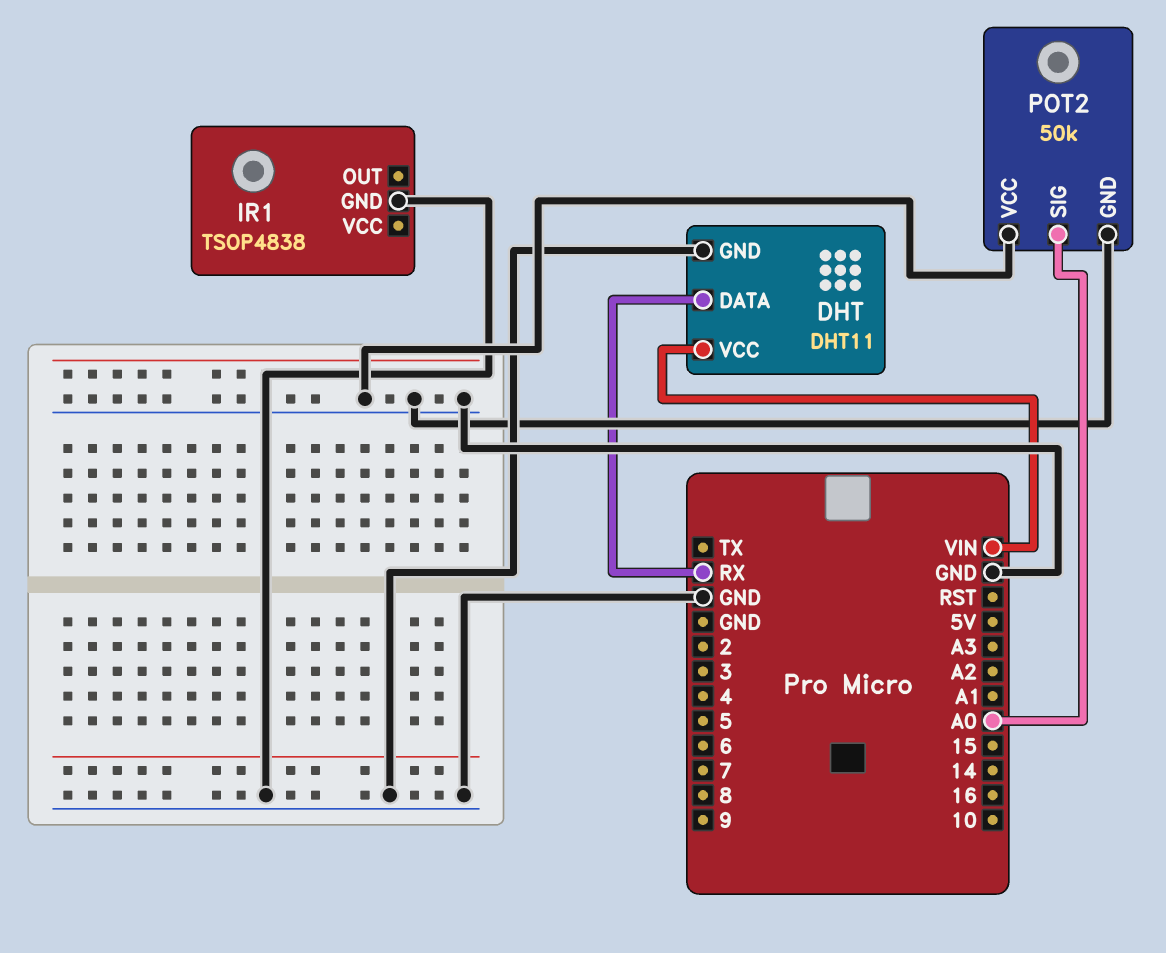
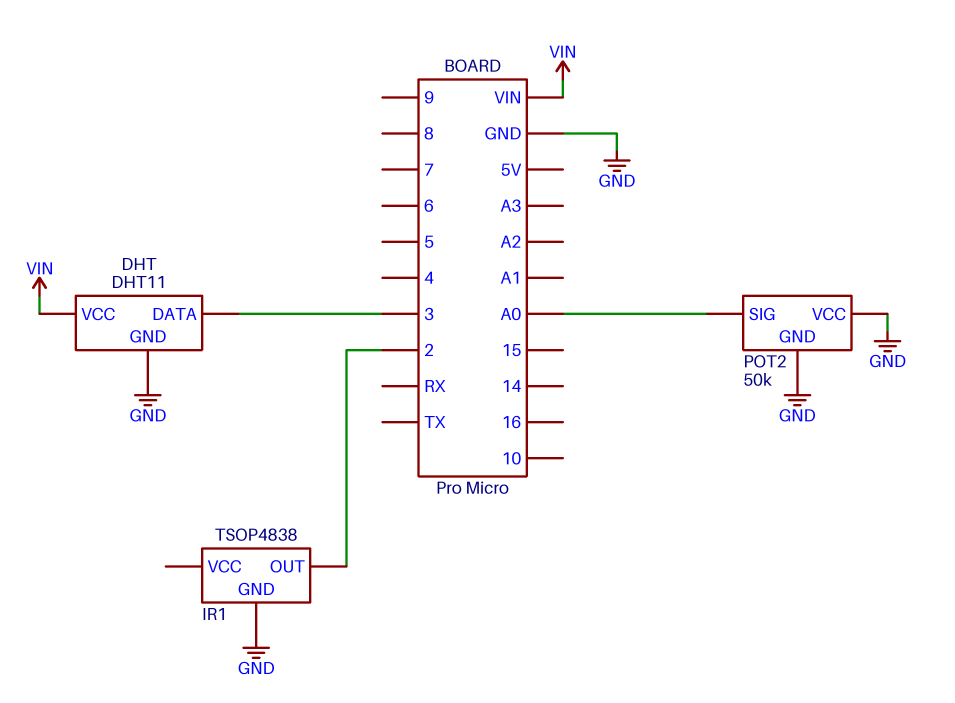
DHT pin DATA: RX -> 3
IR1 pin OUT: none -> 2

